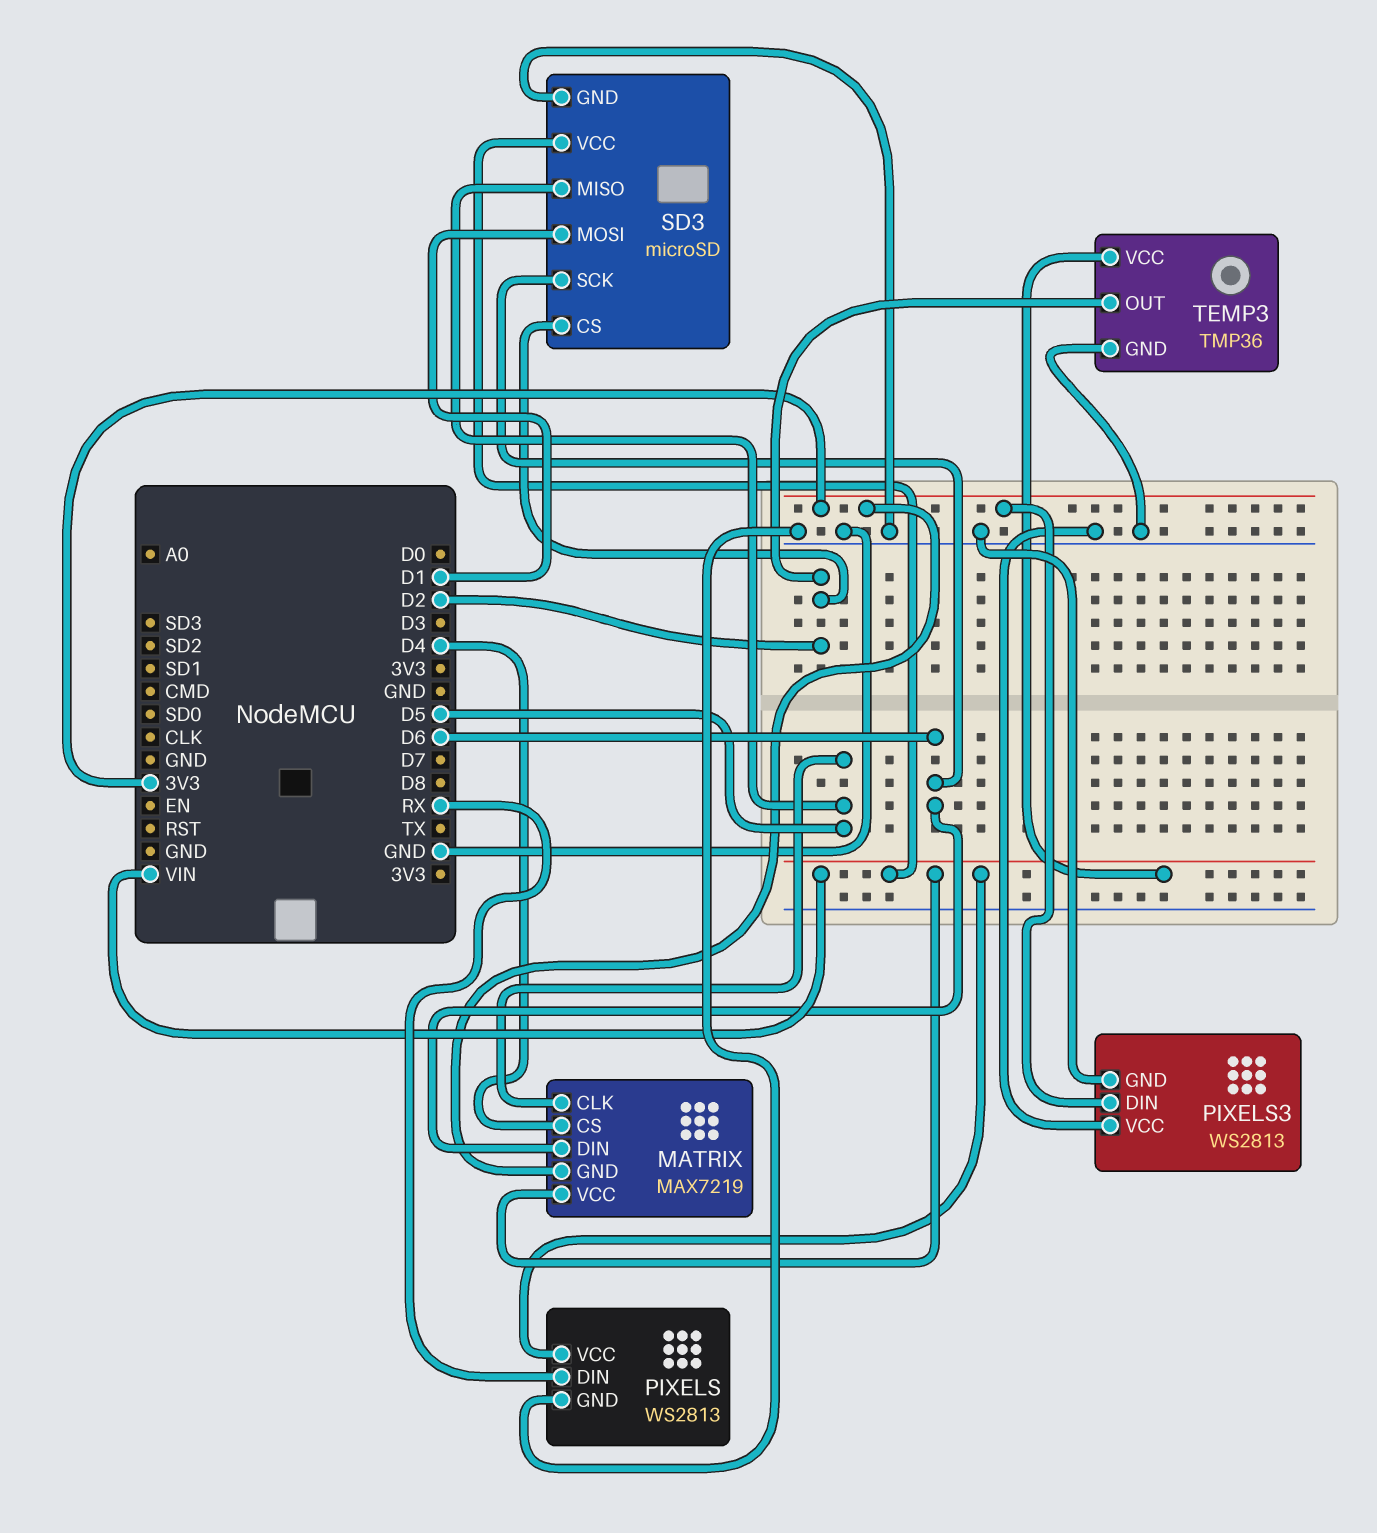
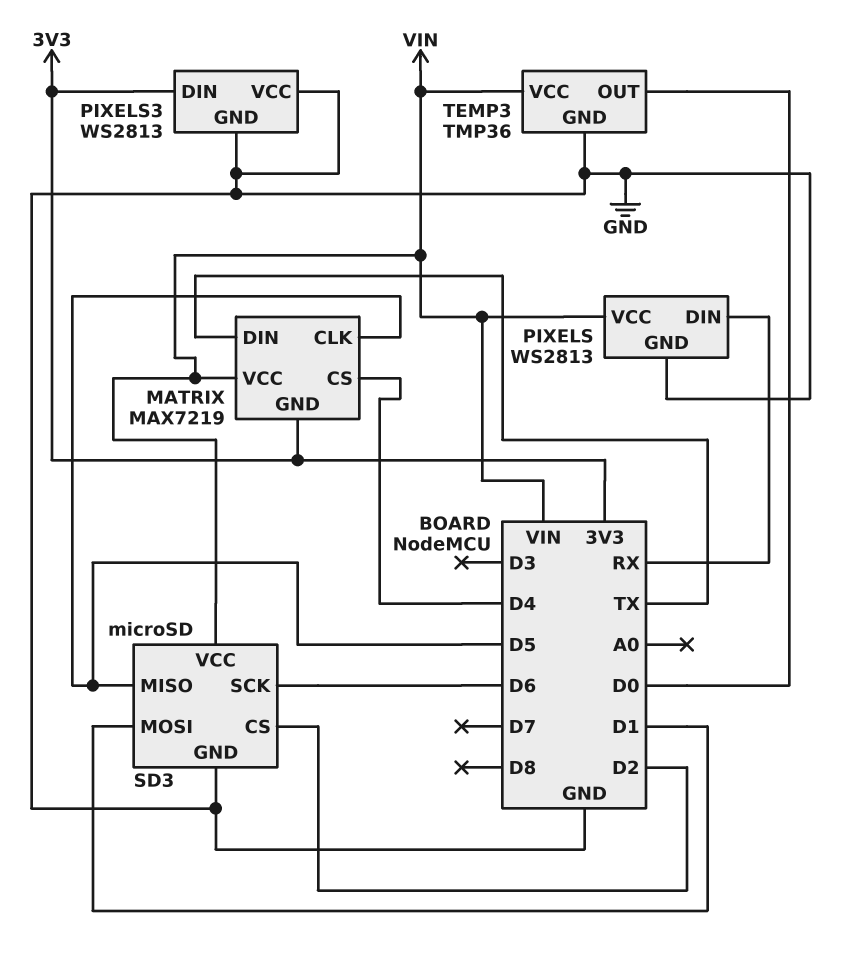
MATRIX pin DIN: D6 -> TX
TEMP3 pin OUT: D2 -> D0

